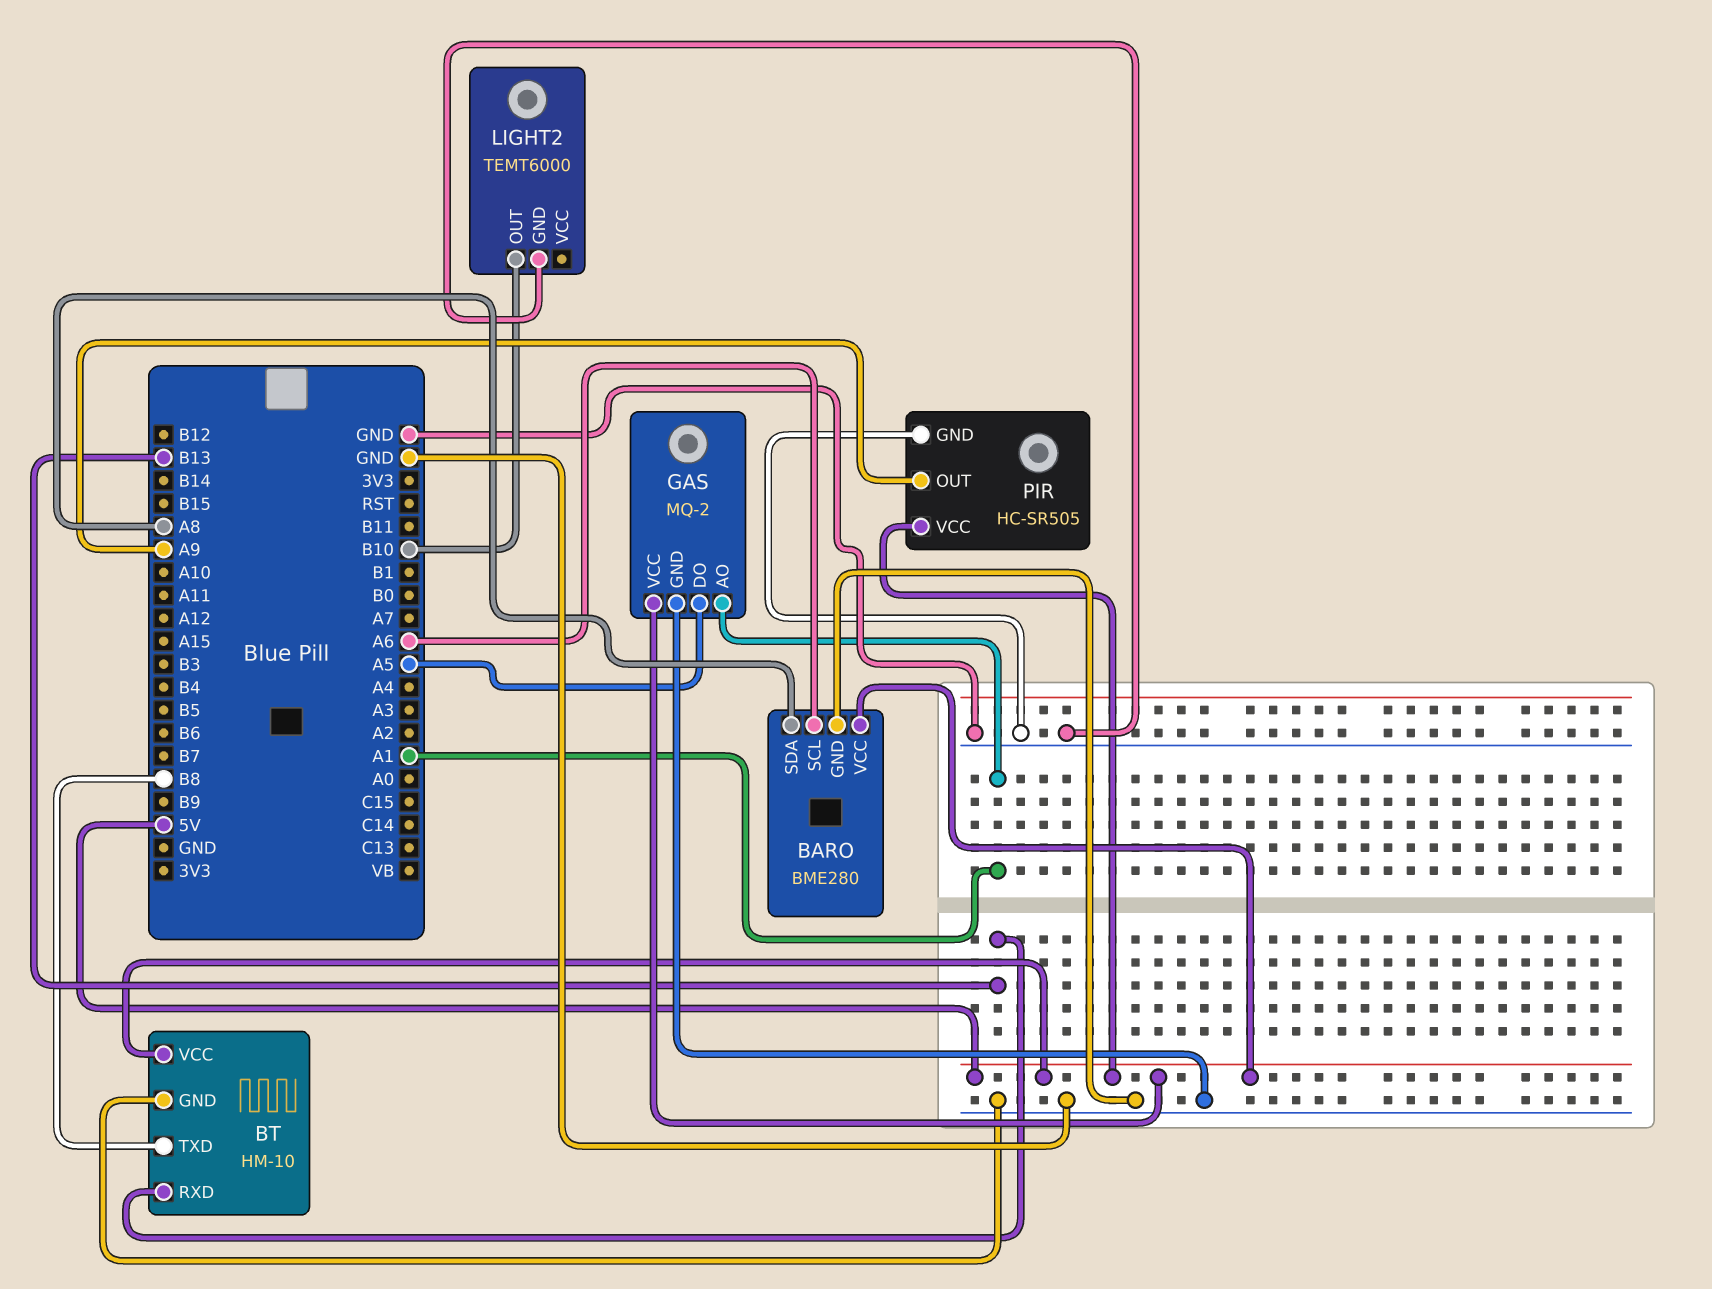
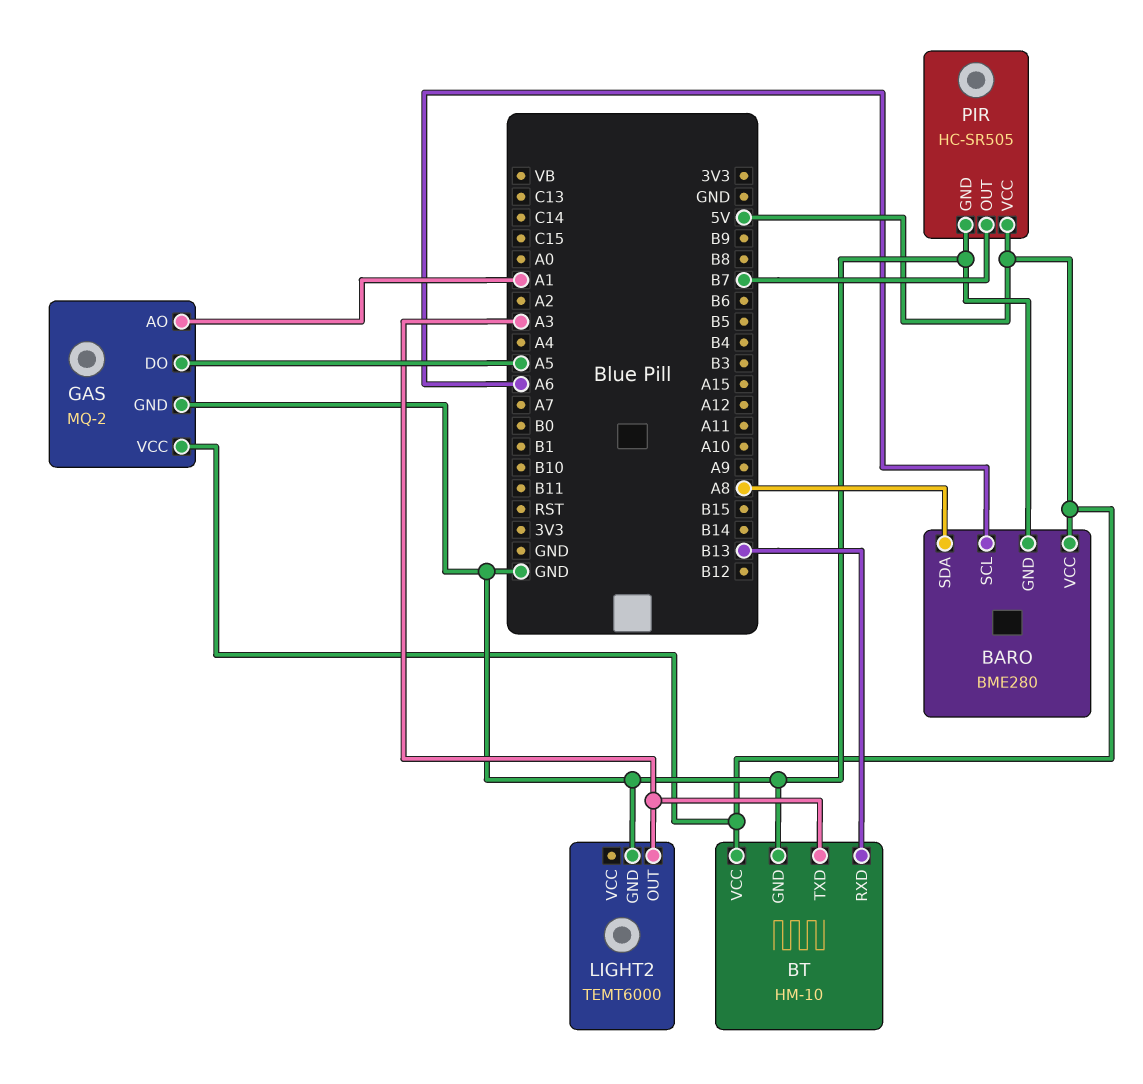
BT pin TXD: B8 -> A3
LIGHT2 pin OUT: B10 -> A3
PIR pin OUT: A9 -> B7

